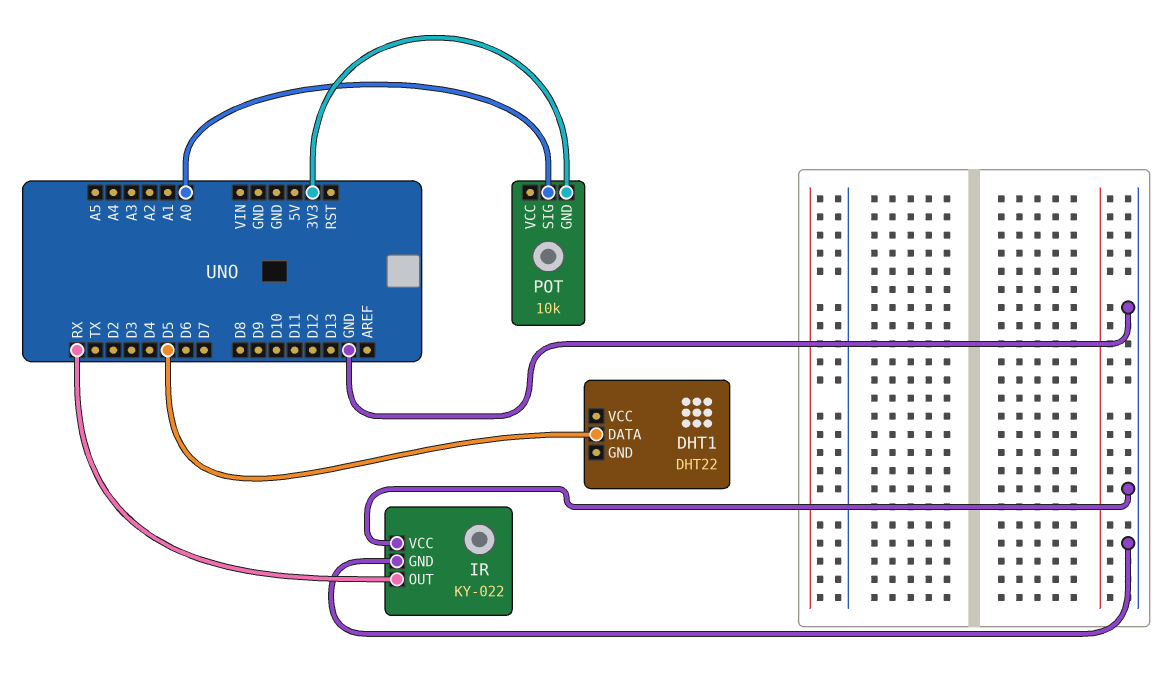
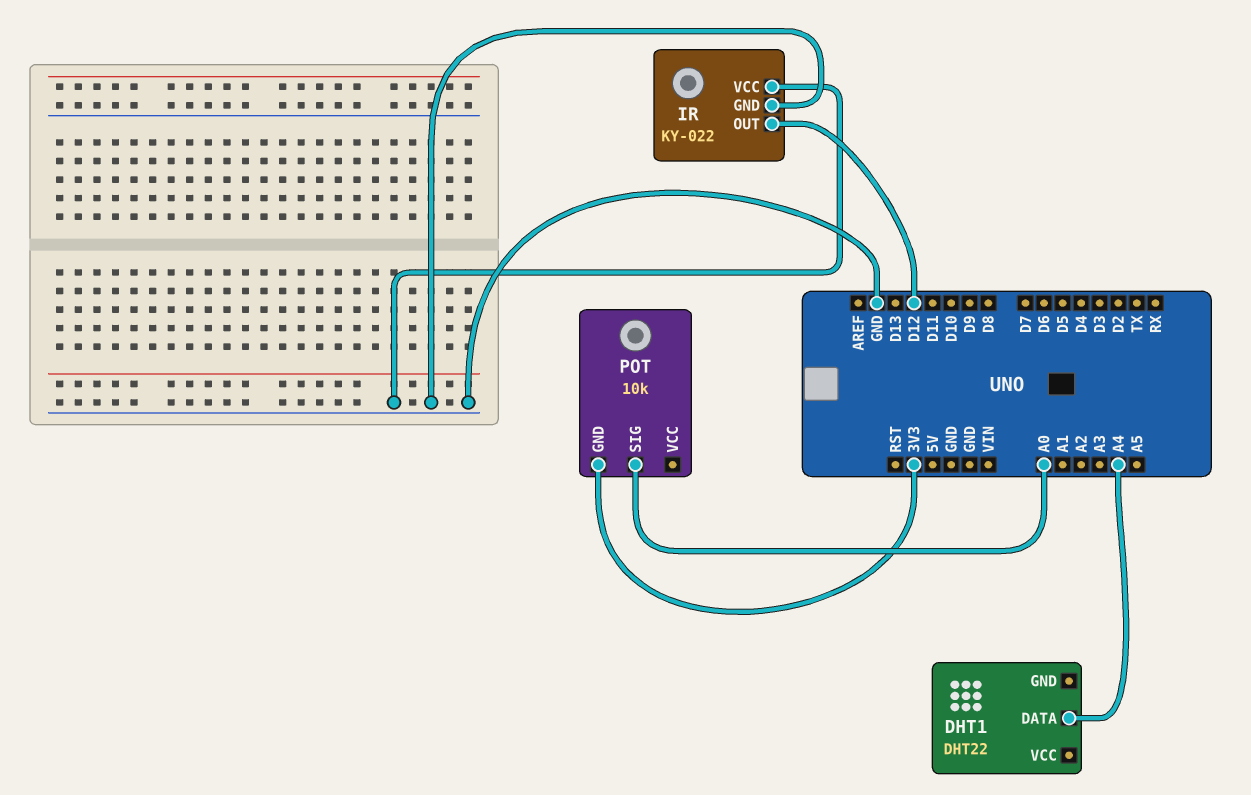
DHT1 pin DATA: D5 -> A4
IR pin OUT: RX -> D12

